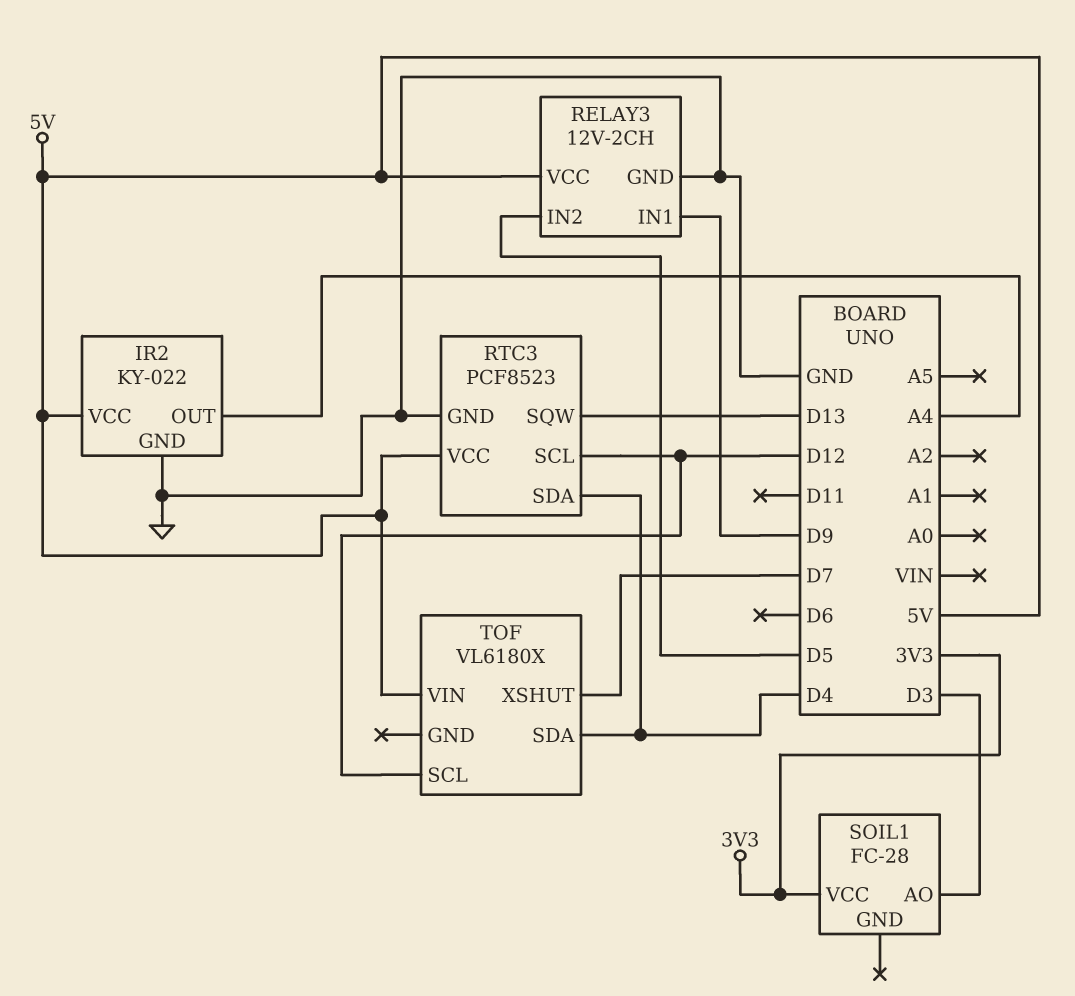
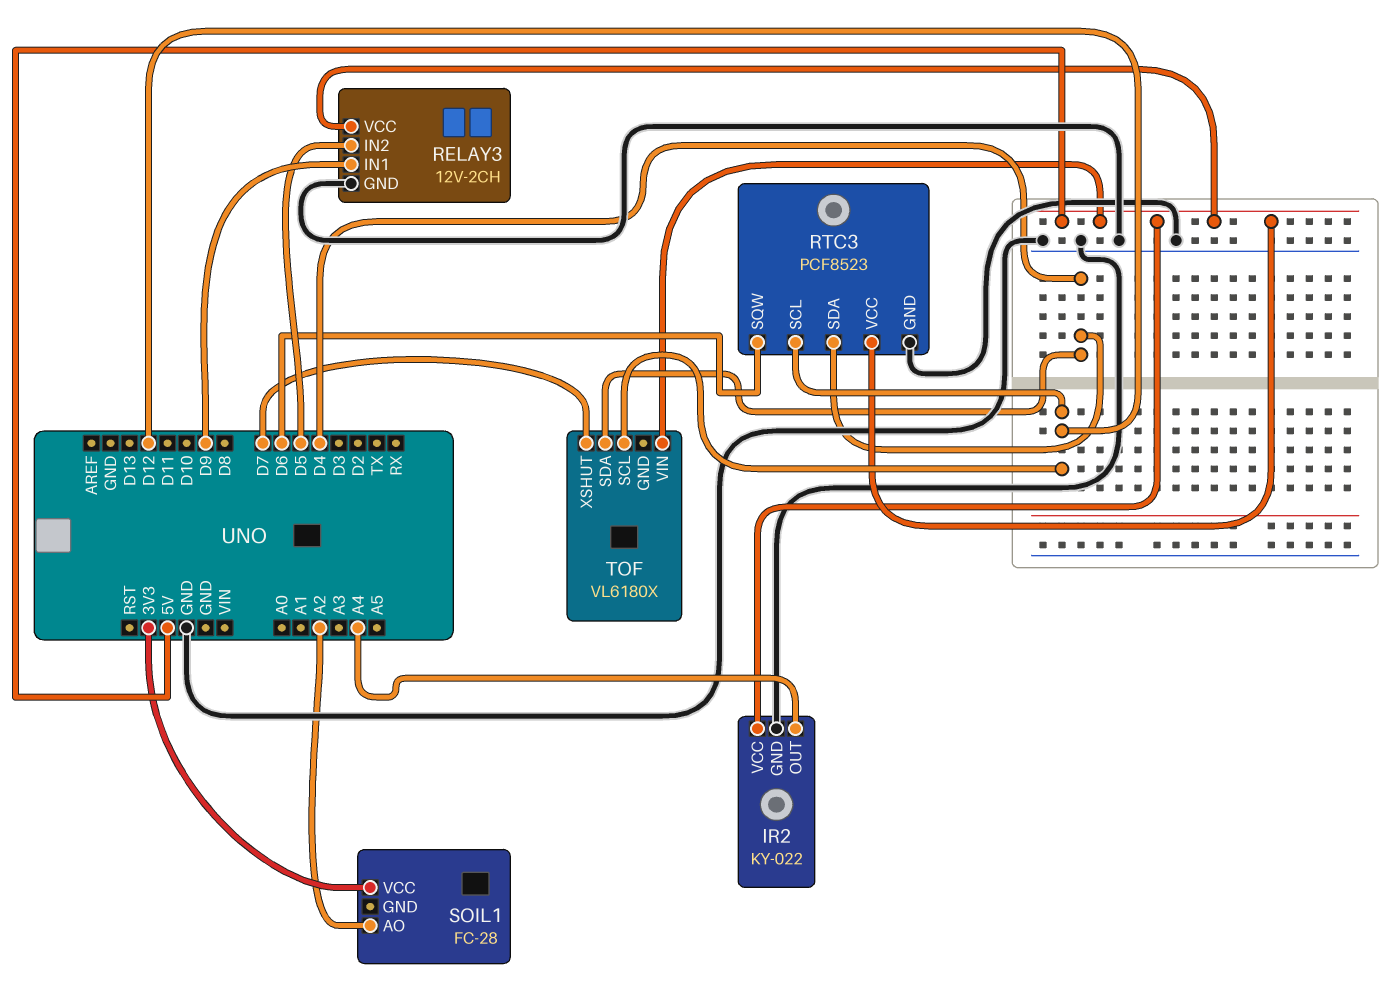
RTC3 pin SQW: D13 -> D6
SOIL1 pin AO: D3 -> A2

